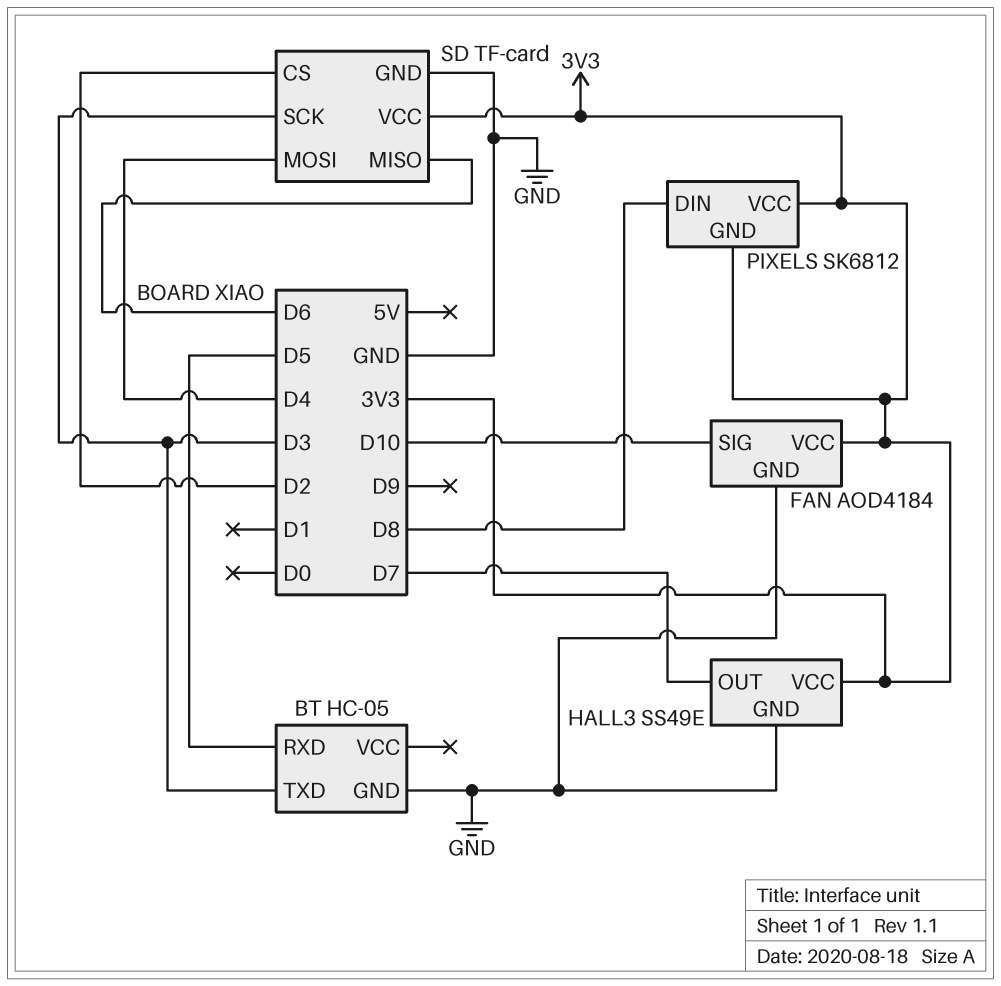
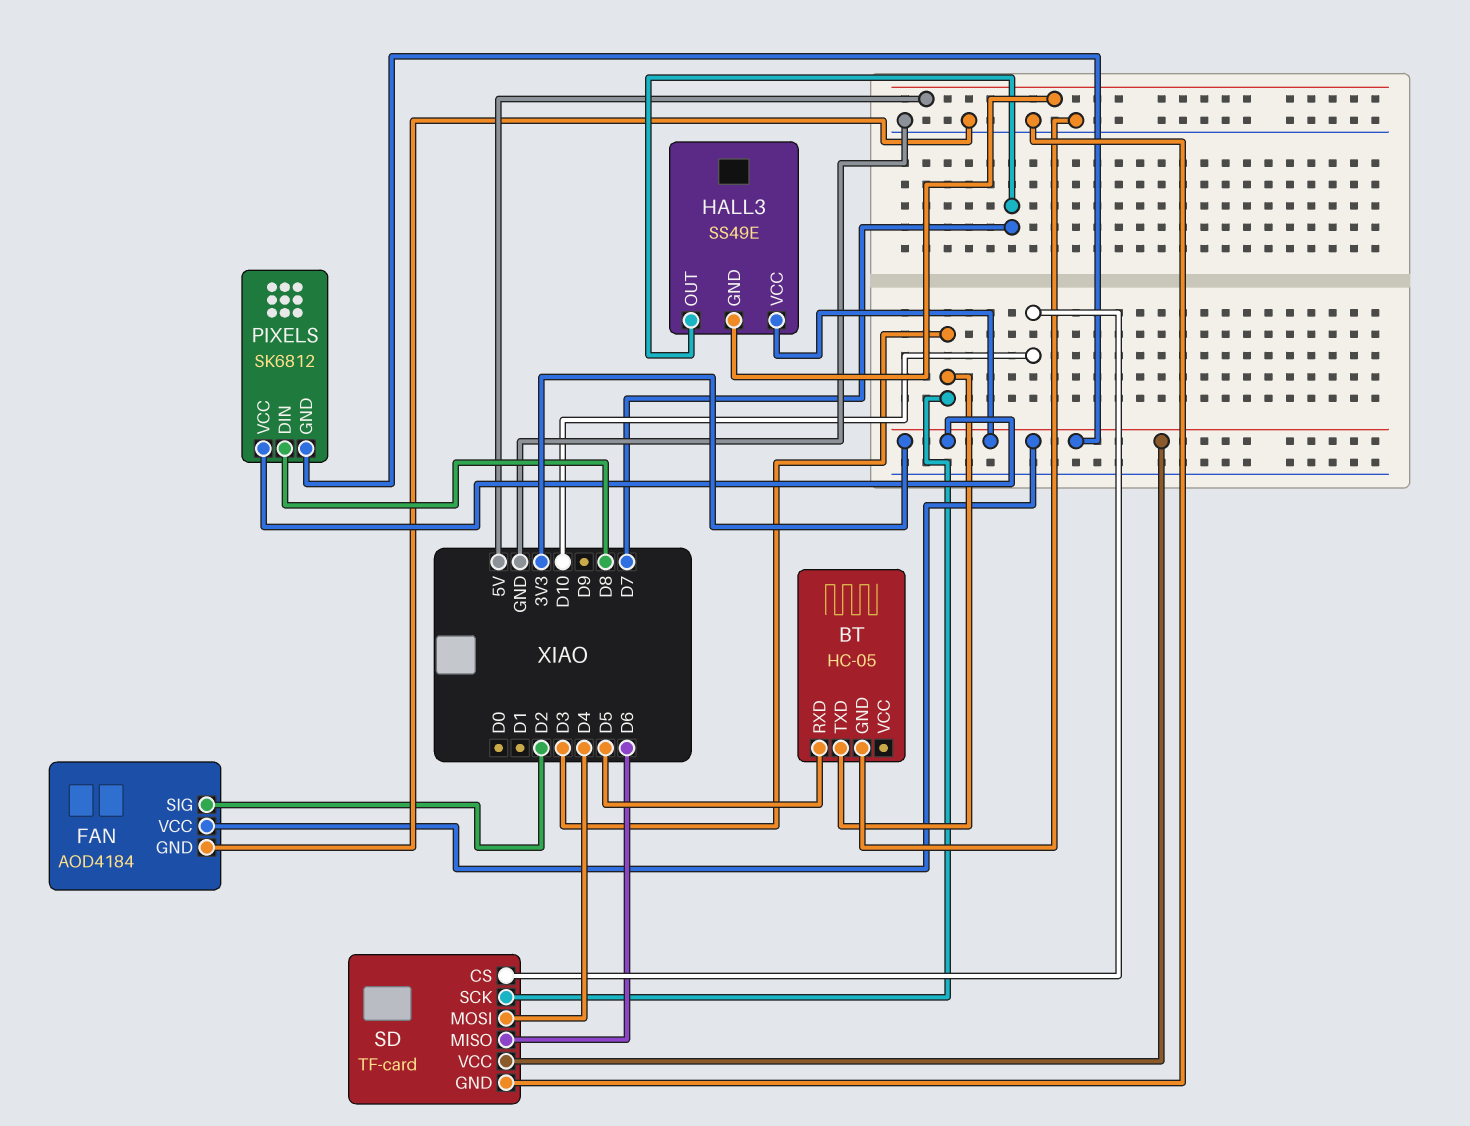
FAN pin SIG: D10 -> D2
HALL3 pin GND: GND -> 5V
SD pin CS: D2 -> D10

